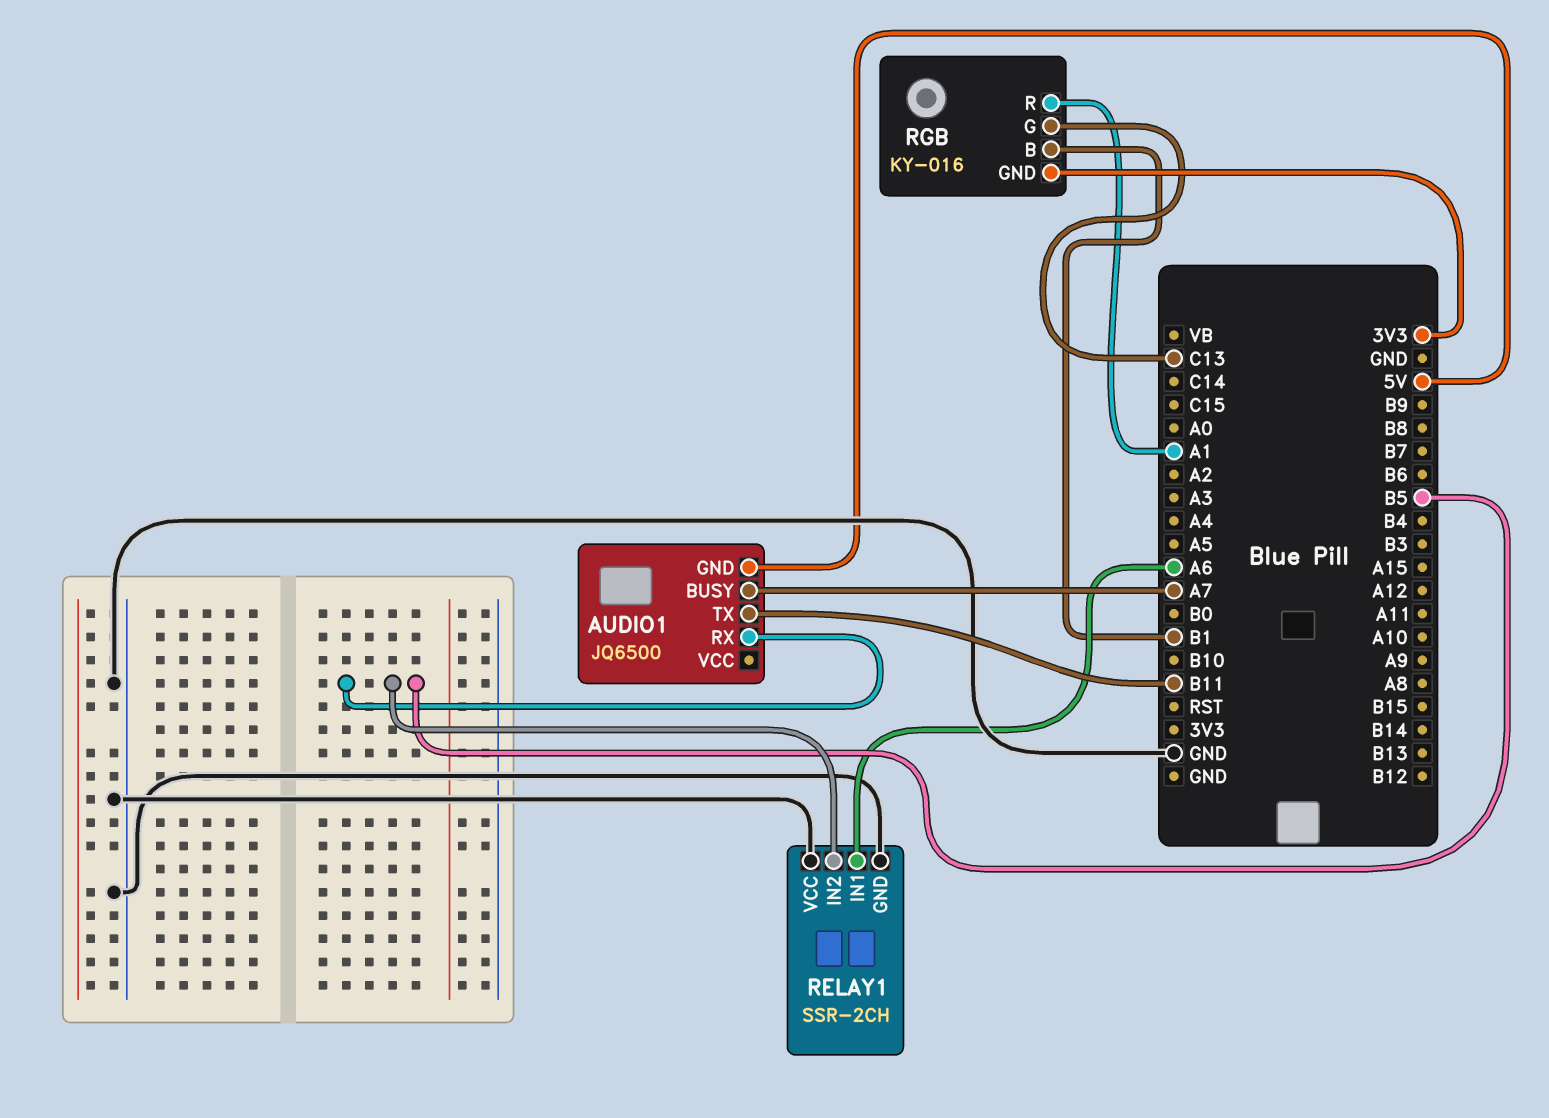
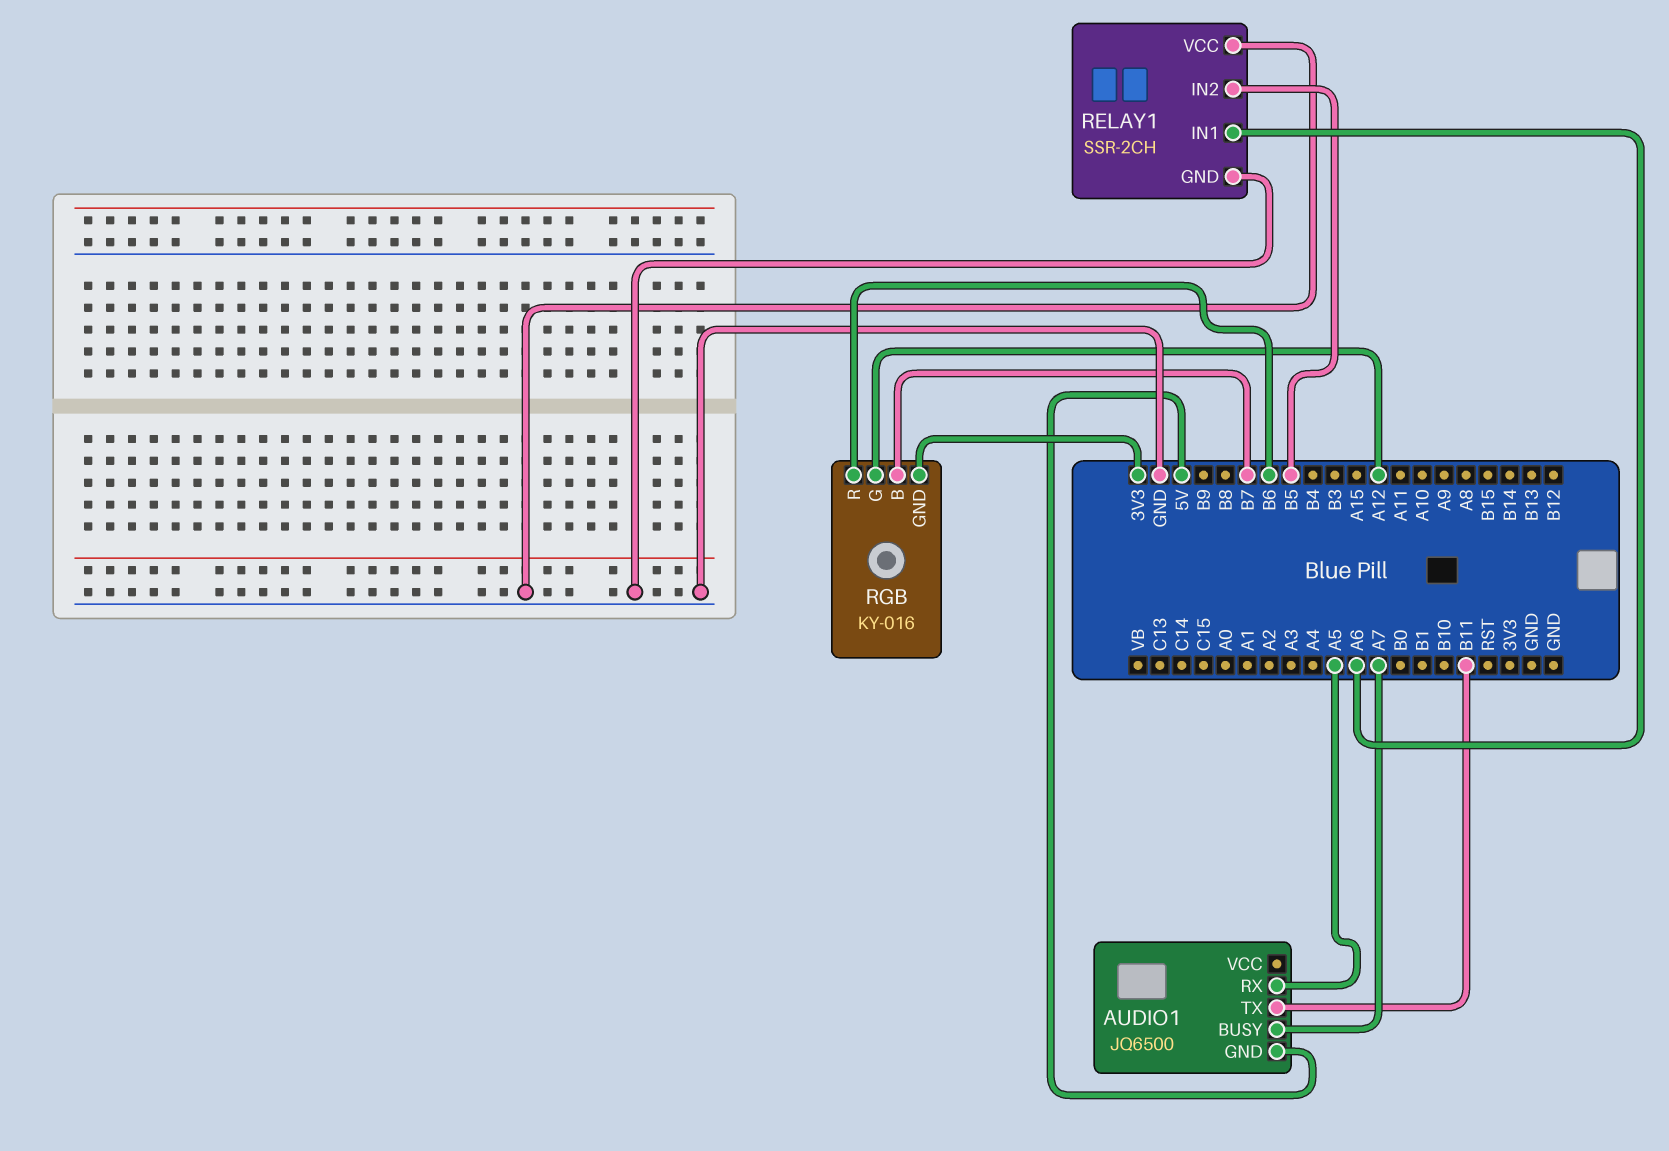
AUDIO1 pin RX: B5 -> A5
RGB pin B: B1 -> B7
RGB pin G: C13 -> A12
RGB pin R: A1 -> B6

